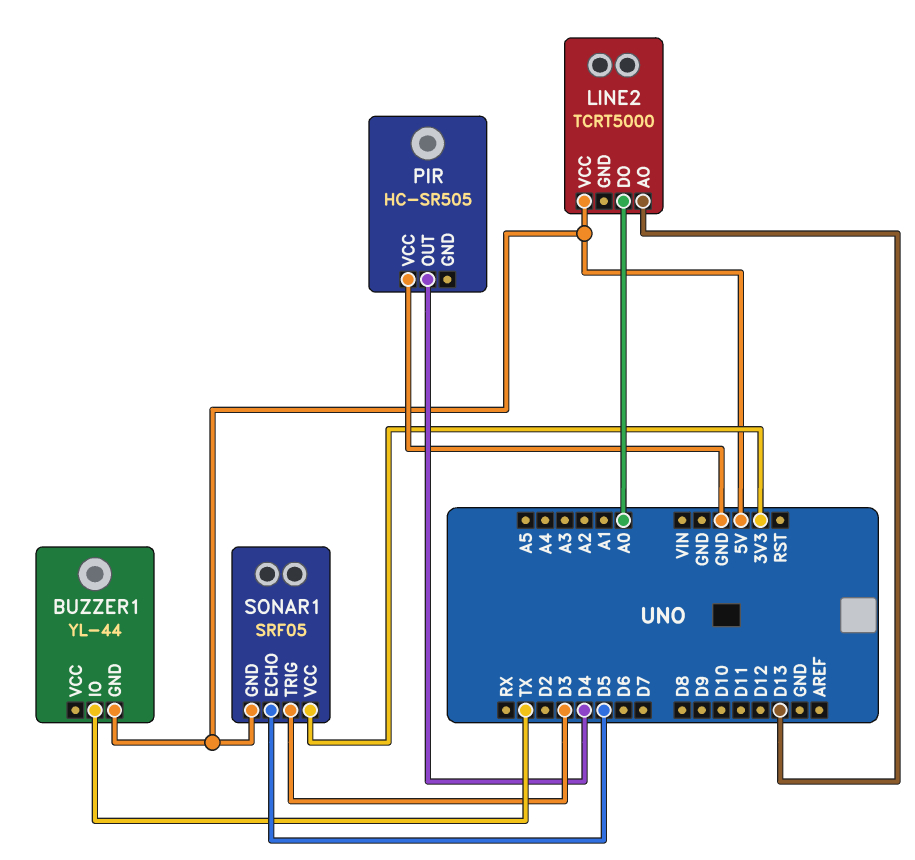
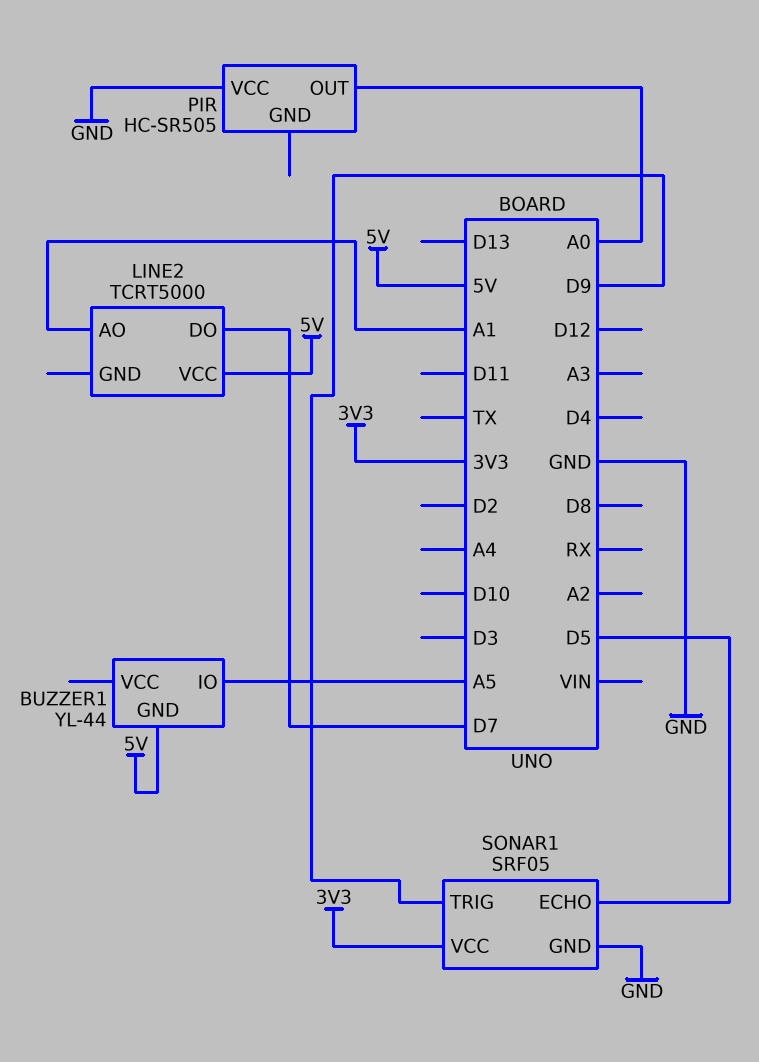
BUZZER1 pin IO: TX -> A5
LINE2 pin AO: D13 -> A1
LINE2 pin DO: A0 -> D7
PIR pin OUT: D4 -> A0
SONAR1 pin GND: 5V -> GND
SONAR1 pin TRIG: D3 -> D9

